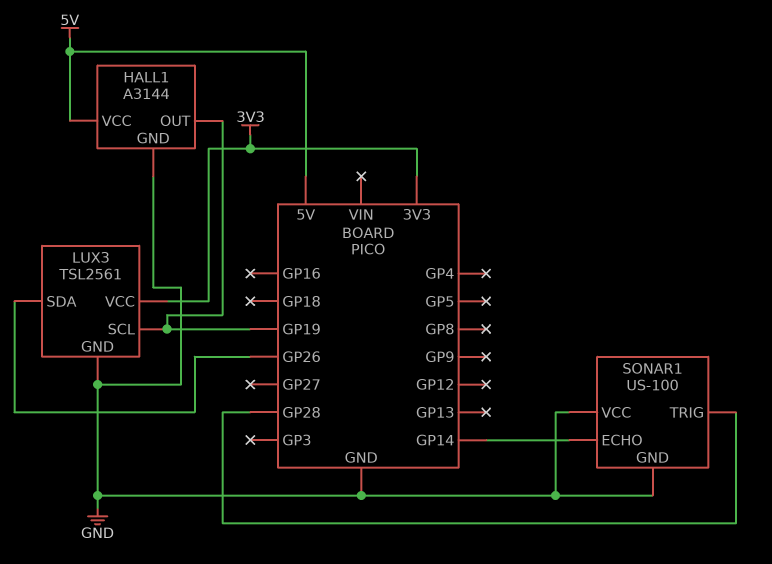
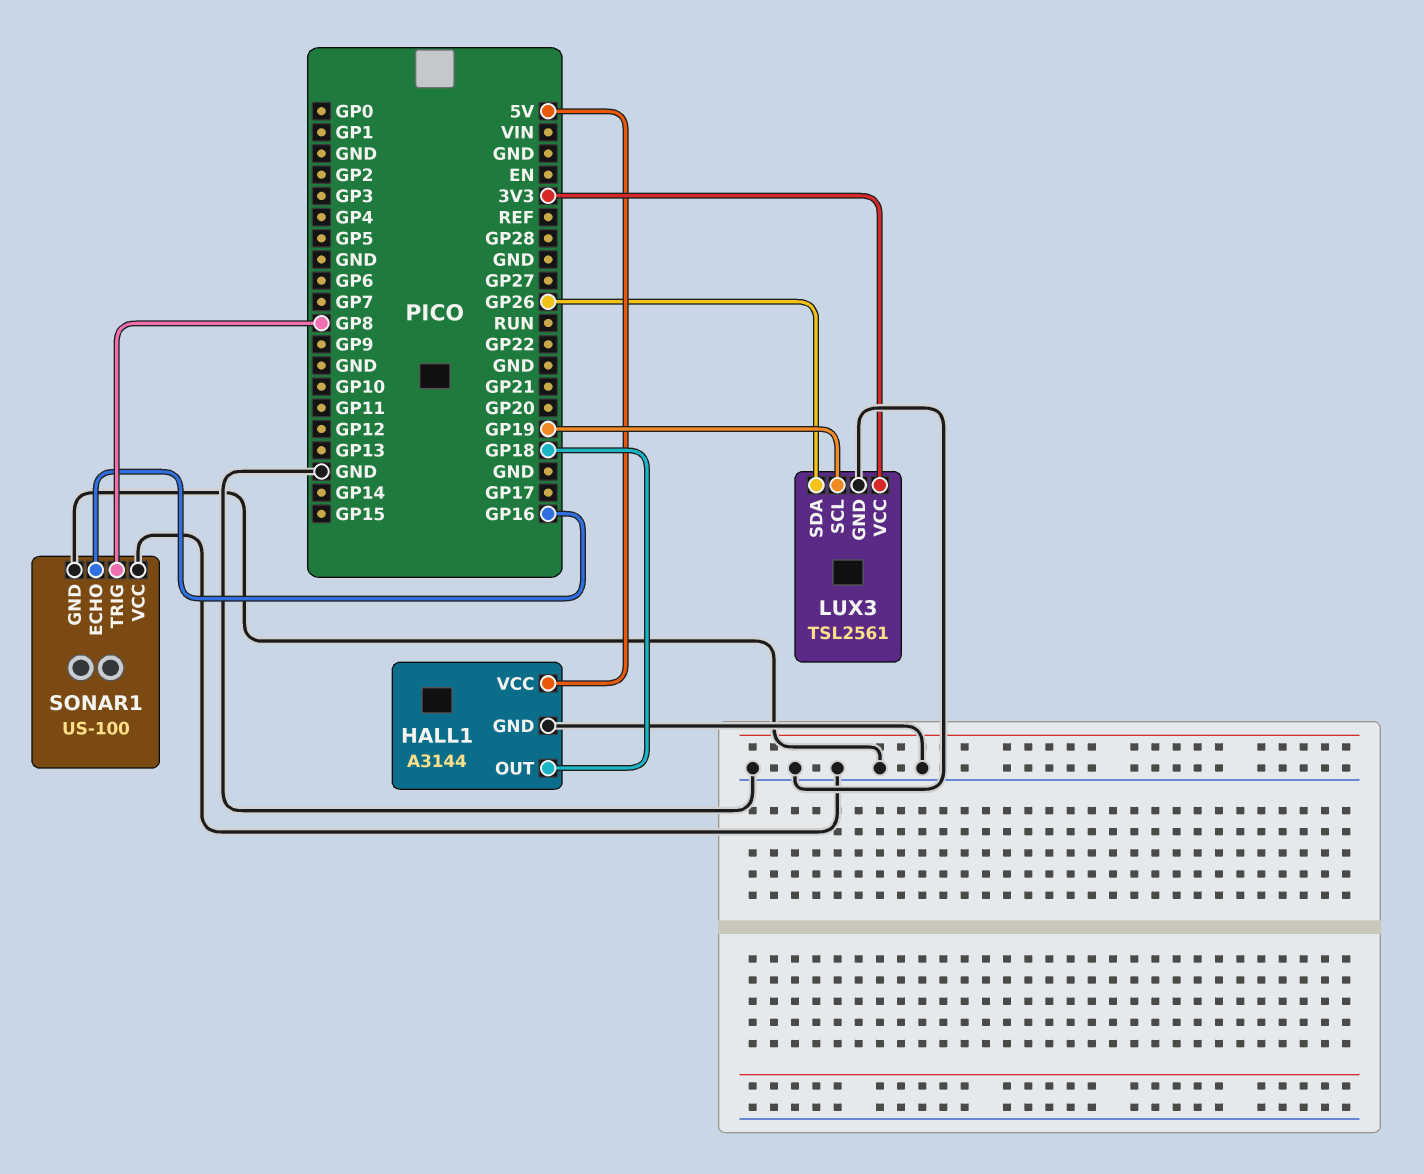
HALL1 pin OUT: GP19 -> GP18
SONAR1 pin ECHO: GP14 -> GP16
SONAR1 pin TRIG: GP28 -> GP8

